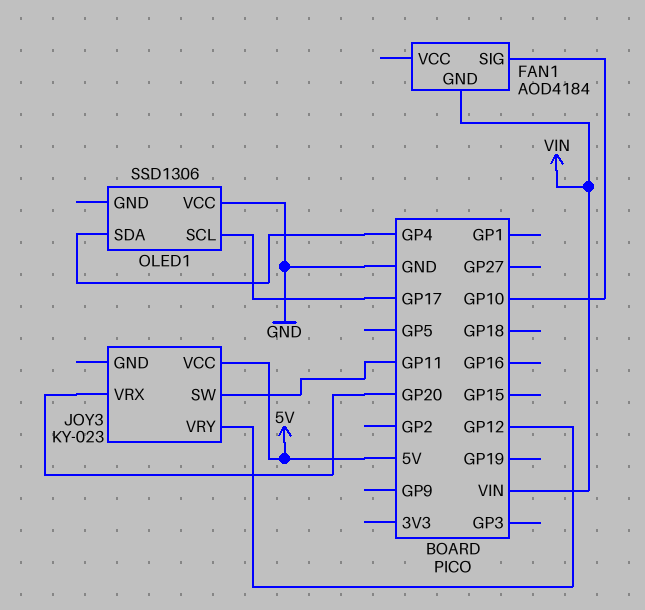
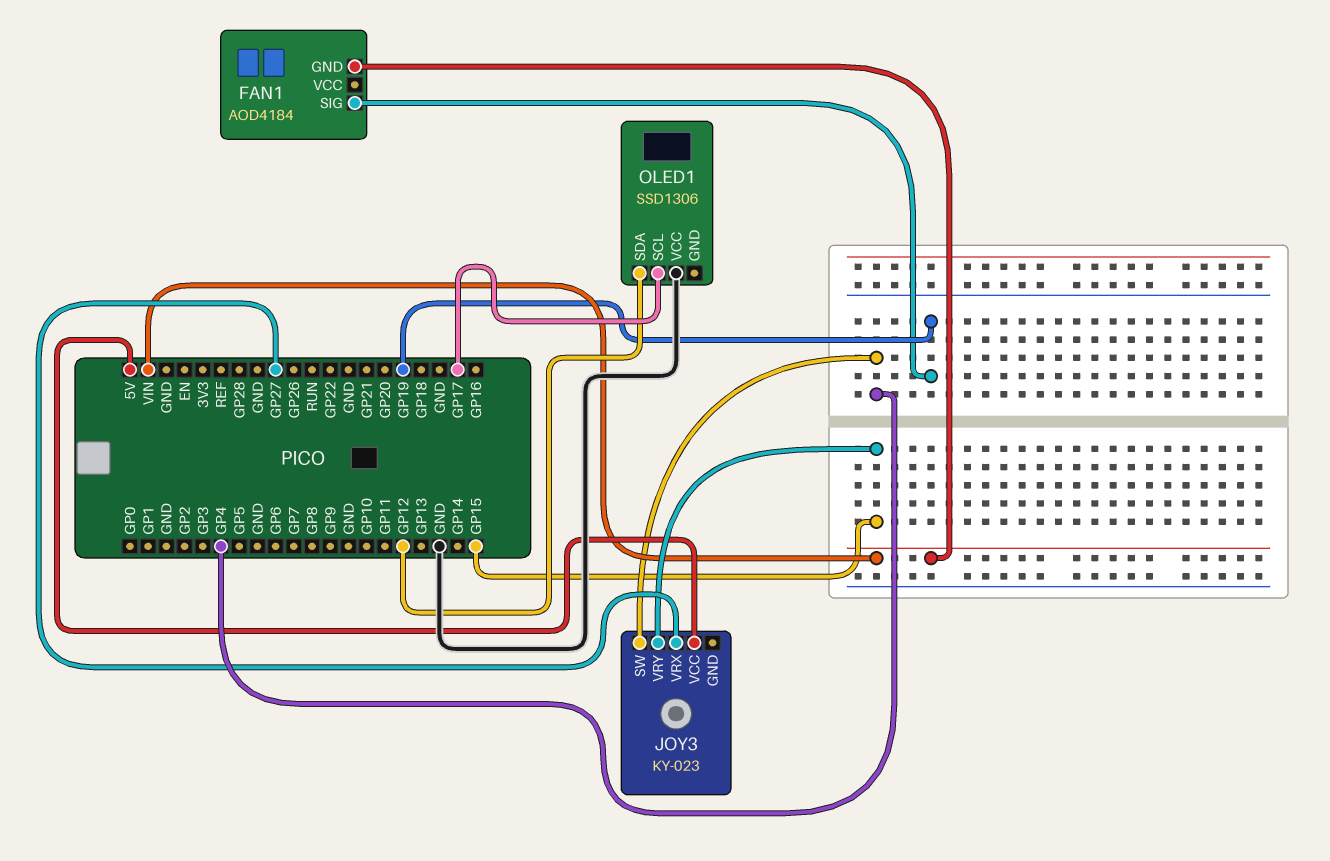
FAN1 pin SIG: GP10 -> GP19
JOY3 pin SW: GP11 -> GP4
JOY3 pin VRX: GP20 -> GP27
JOY3 pin VRY: GP12 -> GP15
OLED1 pin SDA: GP4 -> GP12

